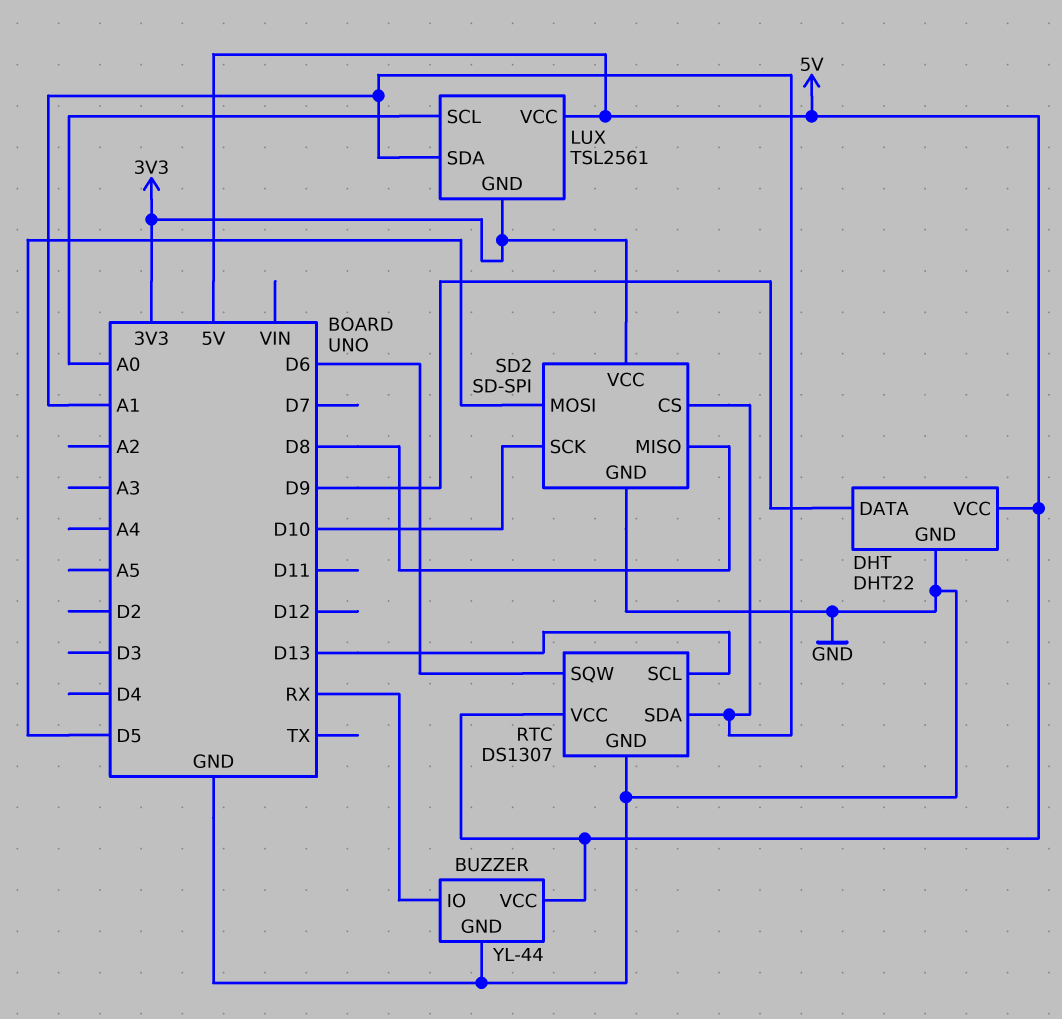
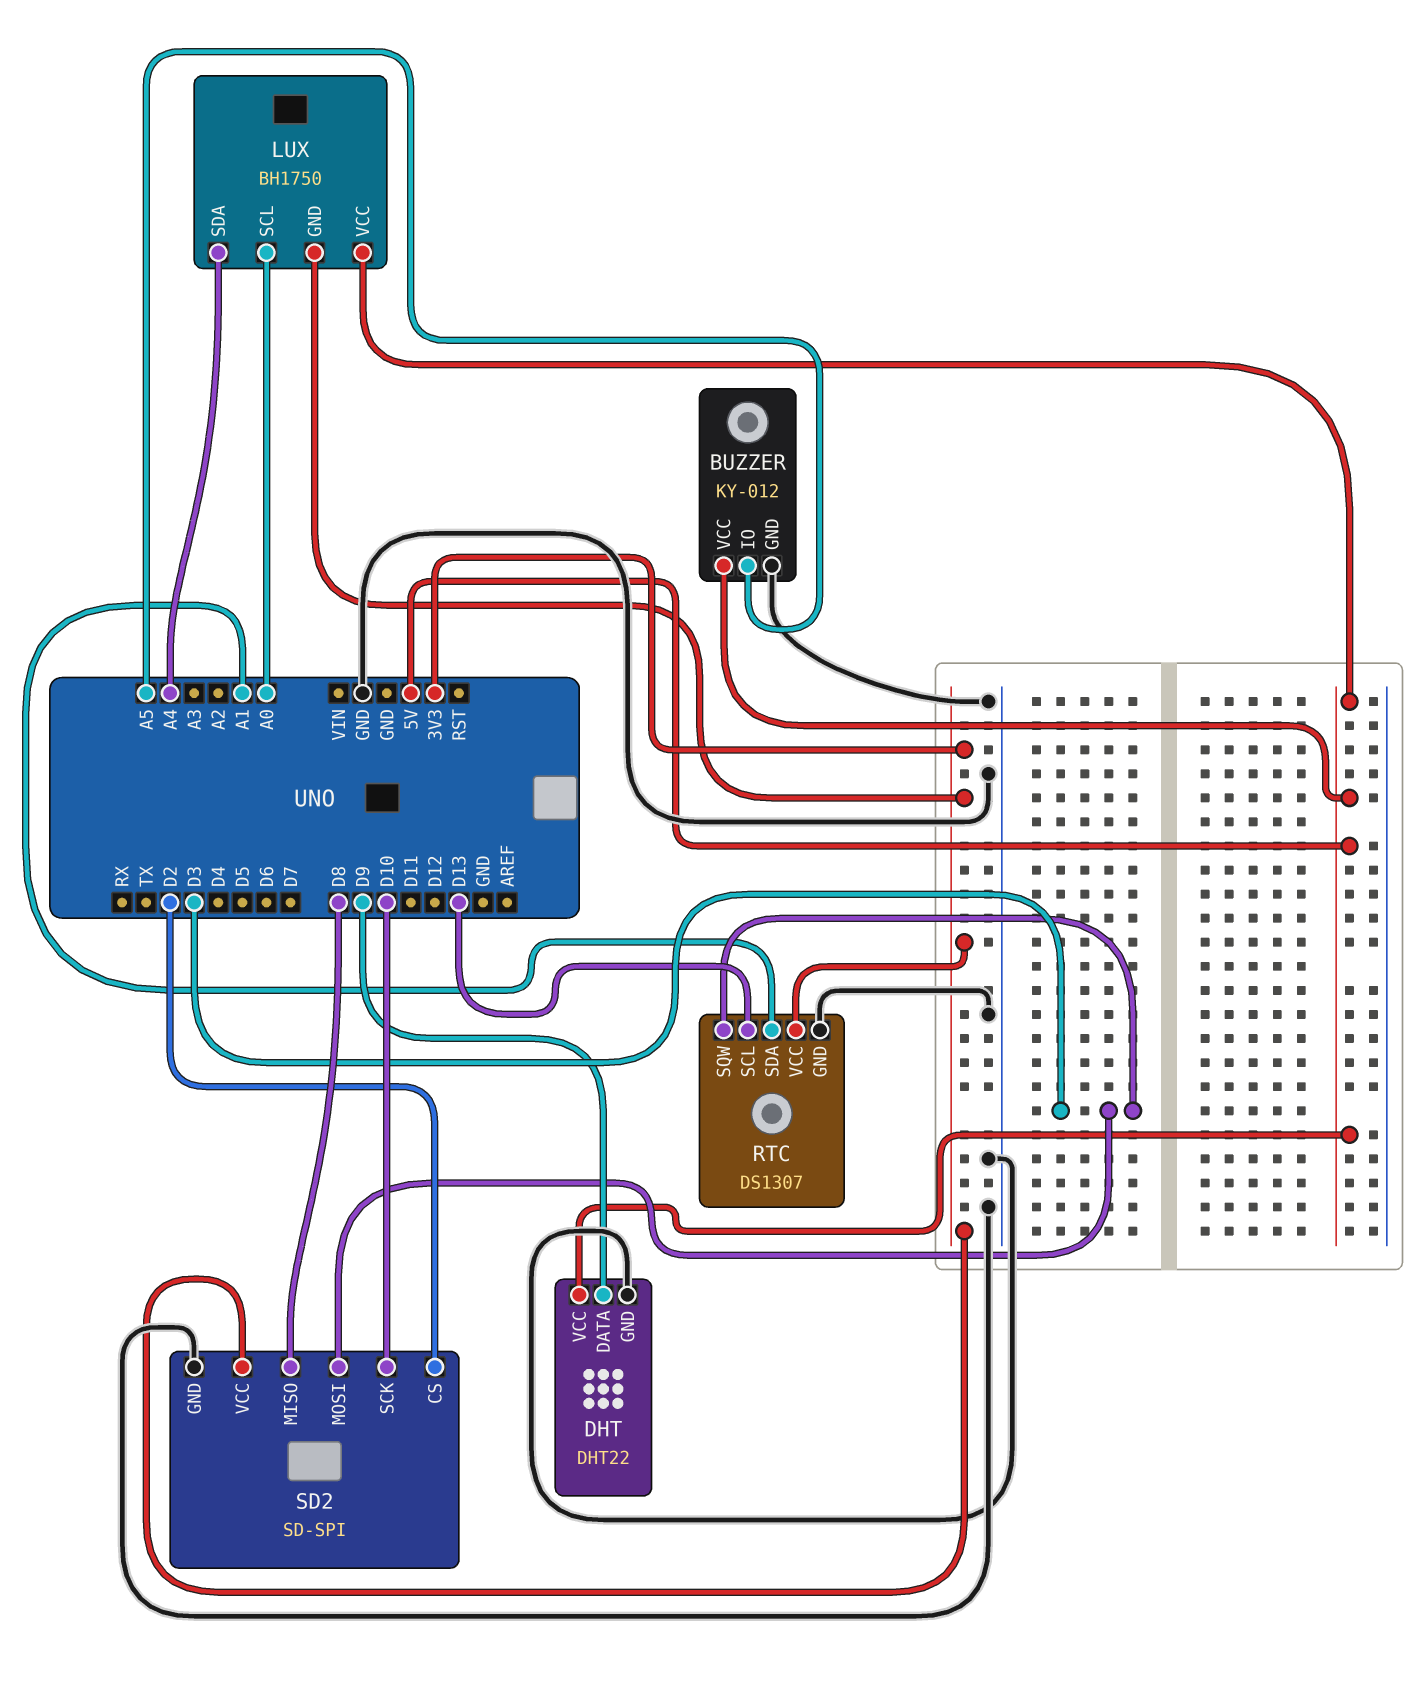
BUZZER: YL-44 -> KY-012
BUZZER pin IO: RX -> A5
LUX: TSL2561 -> BH1750
LUX pin SDA: A1 -> A4
RTC pin SQW: D6 -> D3
RTC pin VCC: 5V -> 3V3
SD2 pin CS: A1 -> D2
SD2 pin MOSI: D5 -> D3

